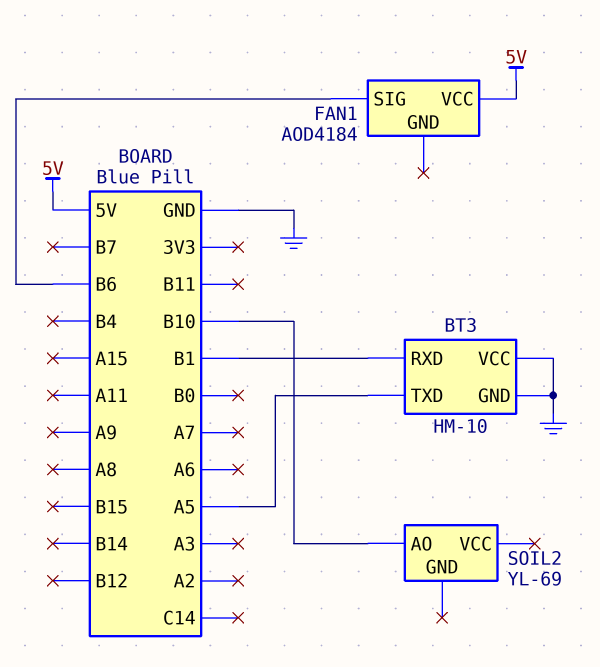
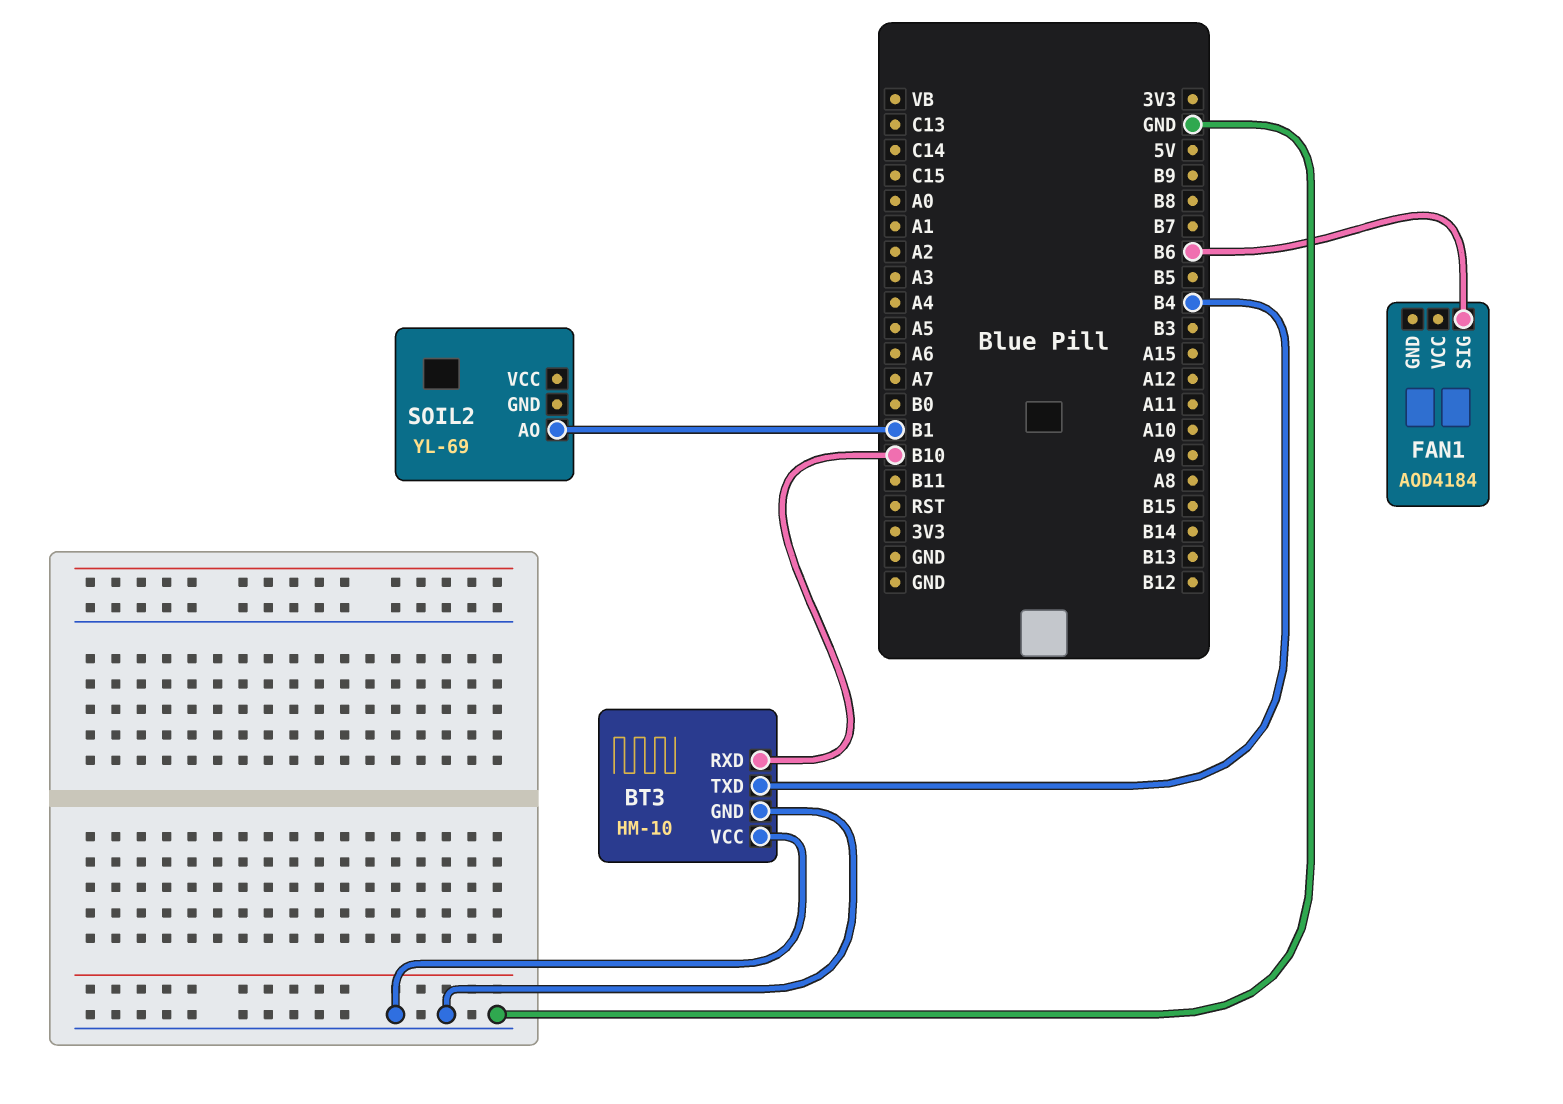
BT3 pin RXD: B1 -> B10
BT3 pin TXD: A5 -> B4
FAN1 pin VCC: 5V -> none
SOIL2 pin AO: B10 -> B1

